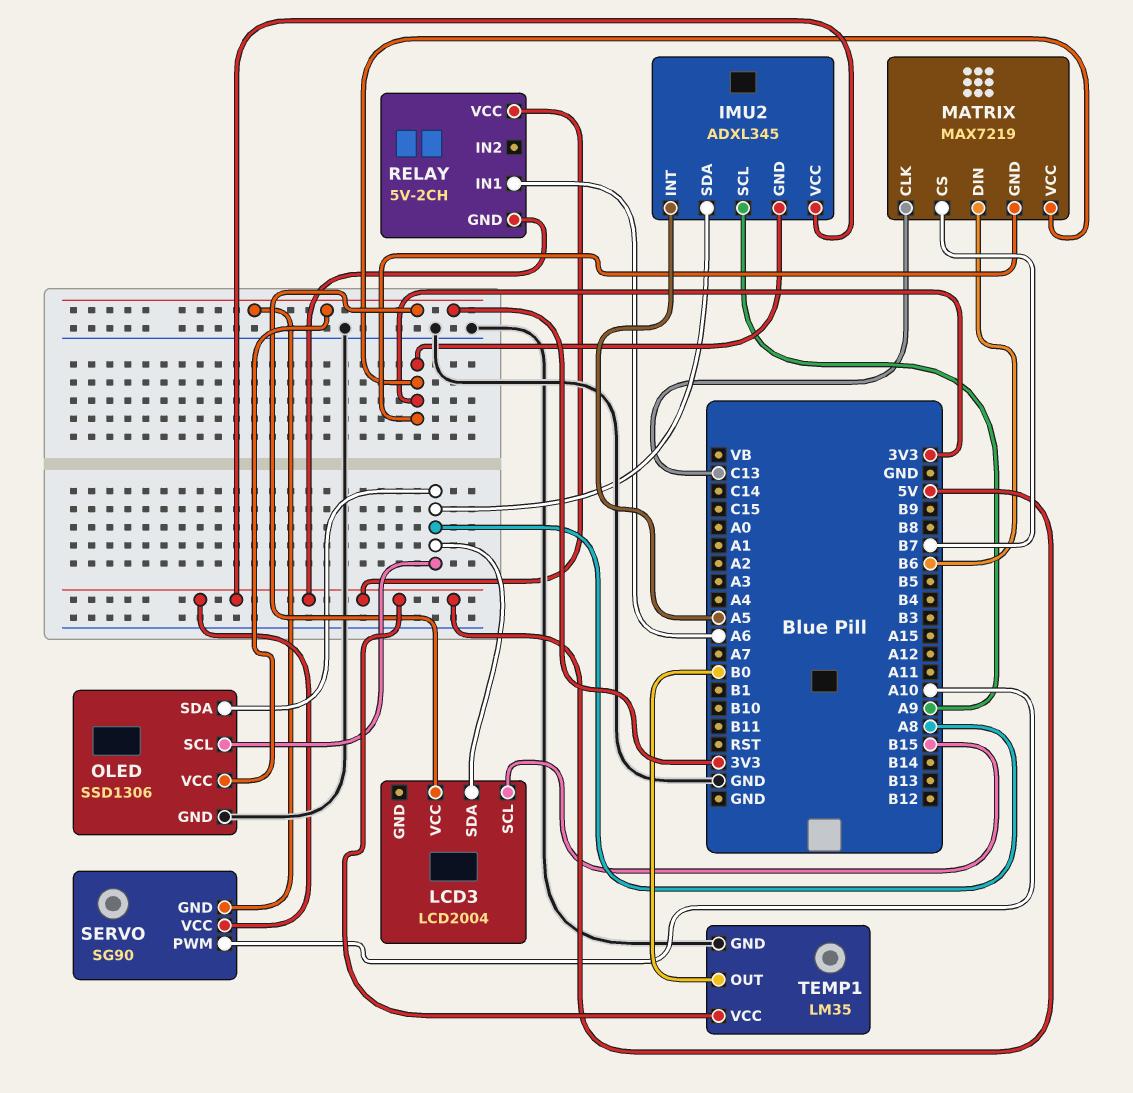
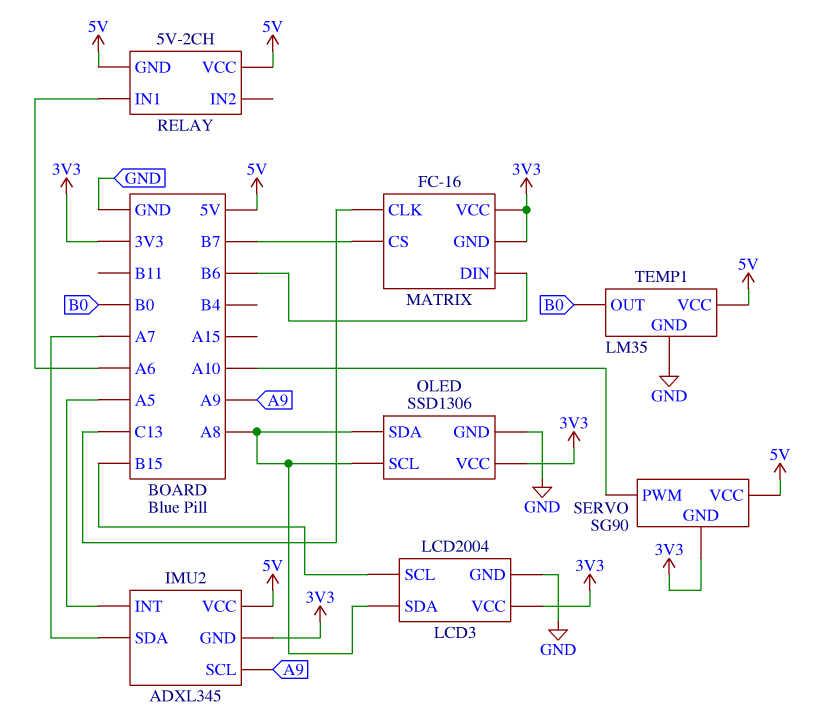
IMU2 pin SDA: A8 -> A7
LCD3 pin GND: none -> GND
MATRIX: MAX7219 -> FC-16

